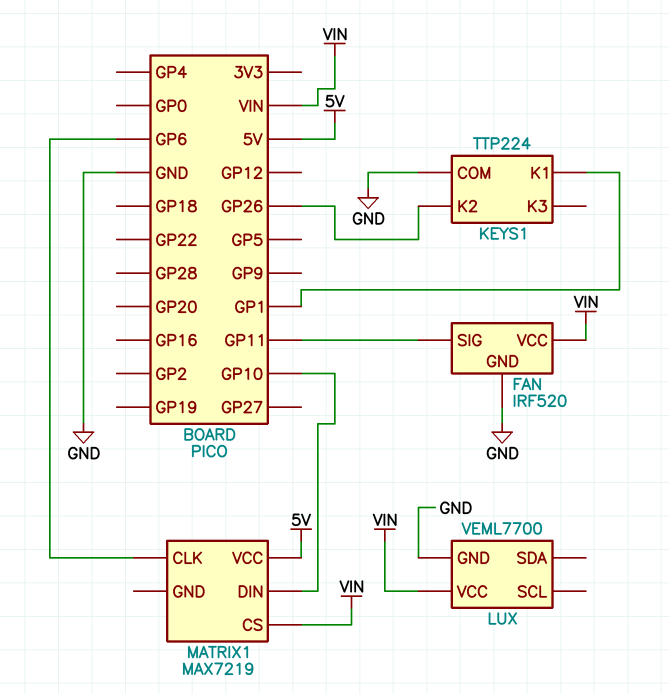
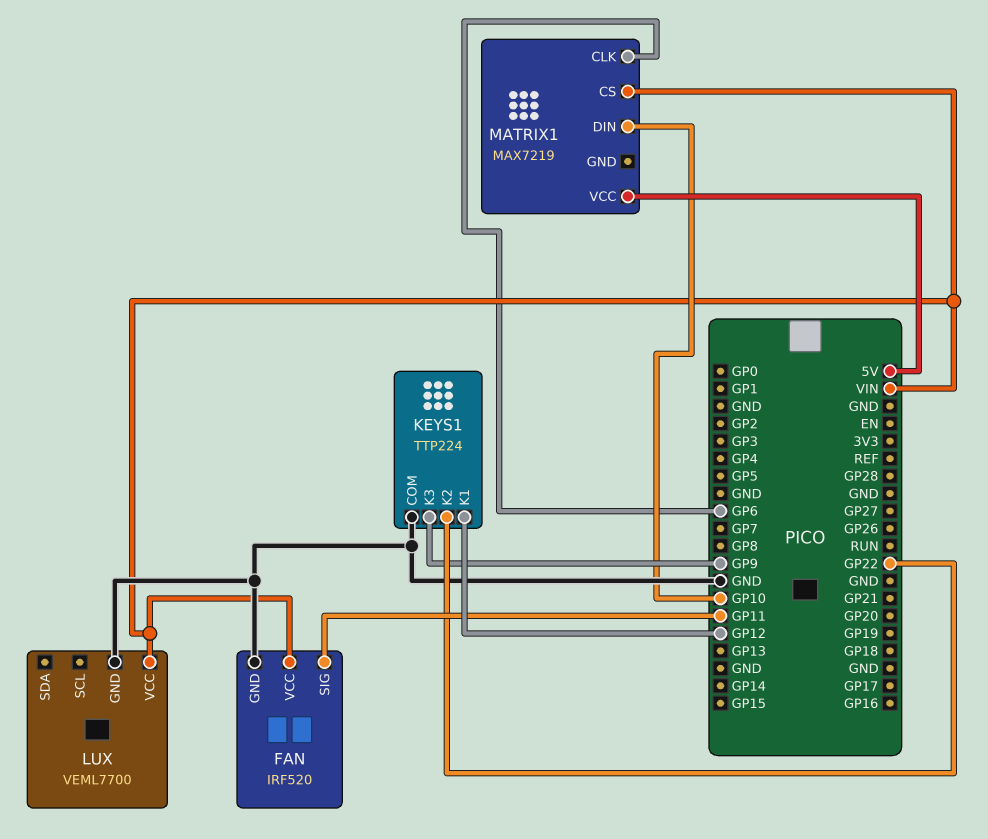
KEYS1 pin K1: GP1 -> GP12
KEYS1 pin K2: GP26 -> GP22
KEYS1 pin K3: none -> GP9

